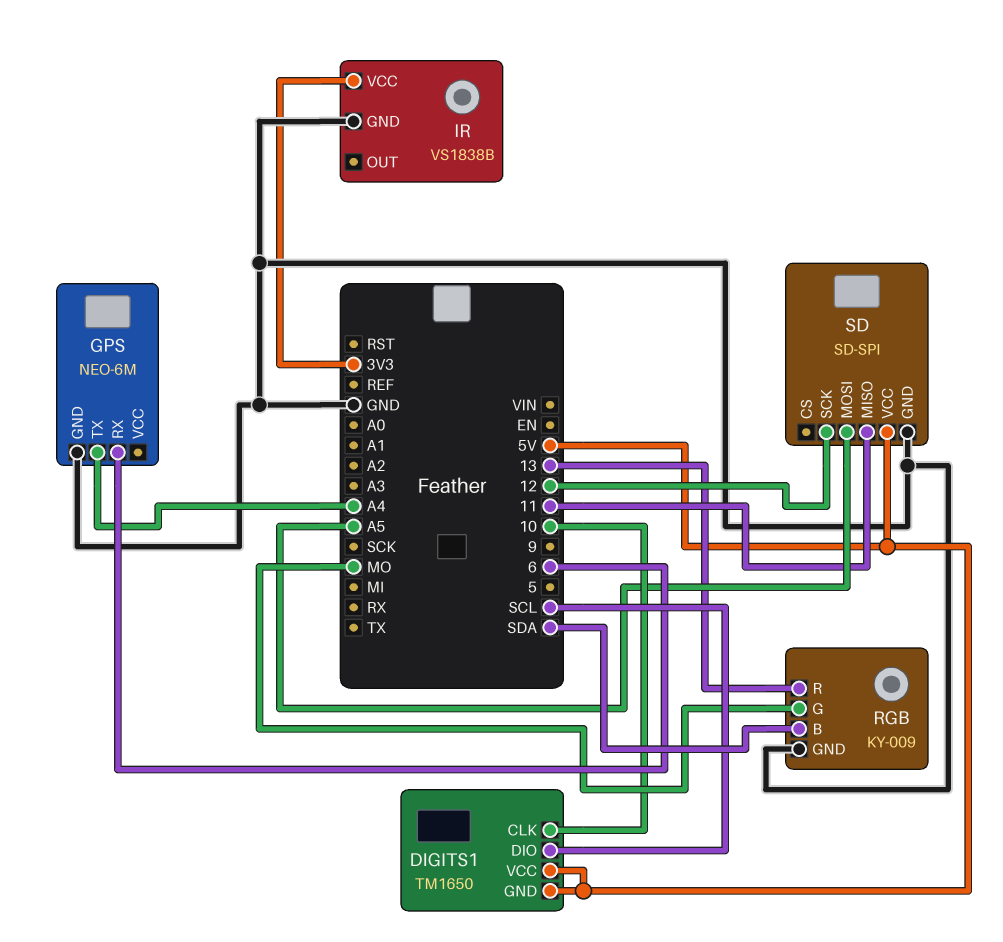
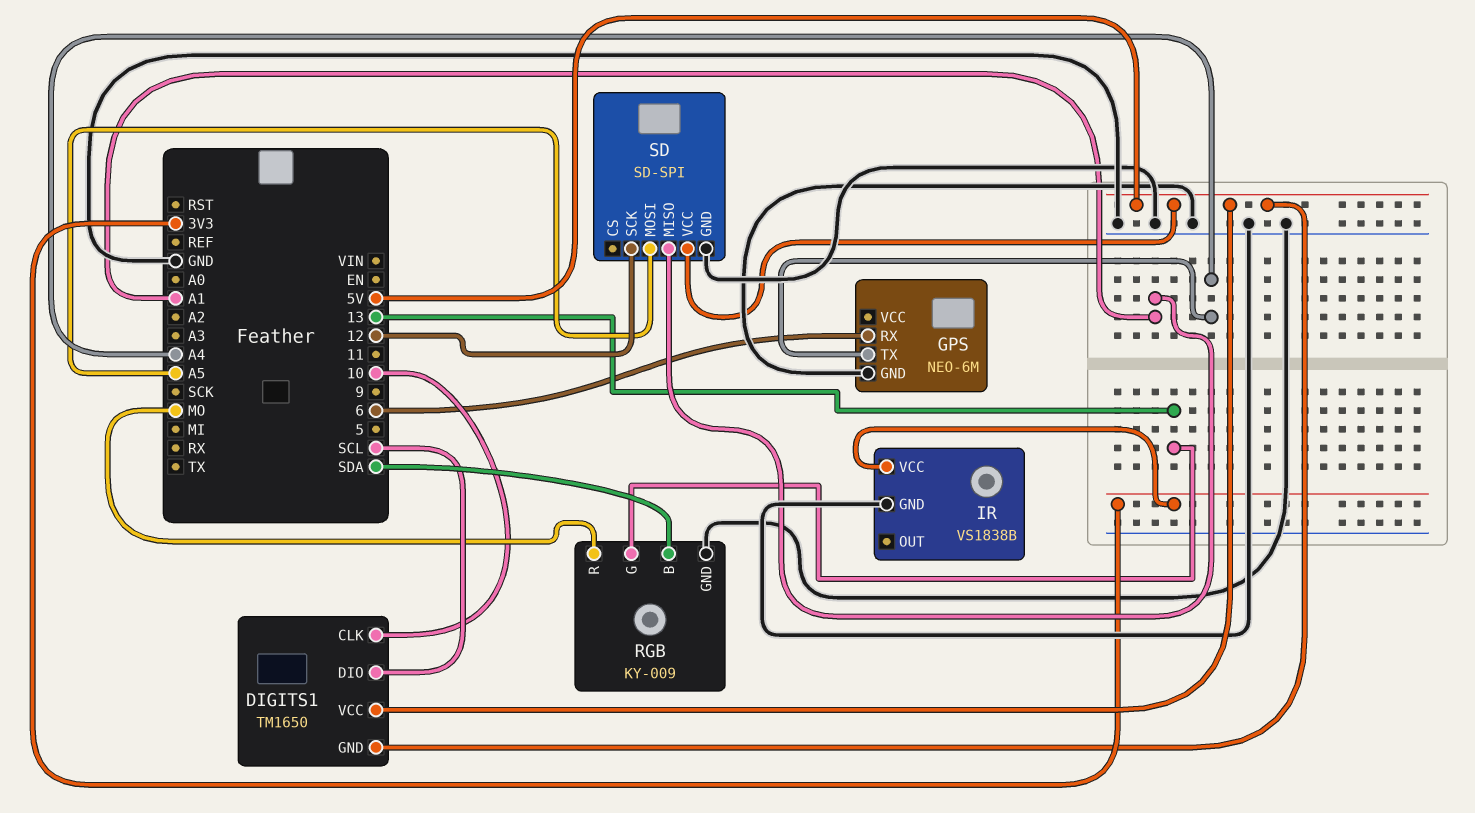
RGB pin G: MO -> 13
RGB pin R: 13 -> MO
SD pin MISO: 11 -> A1

